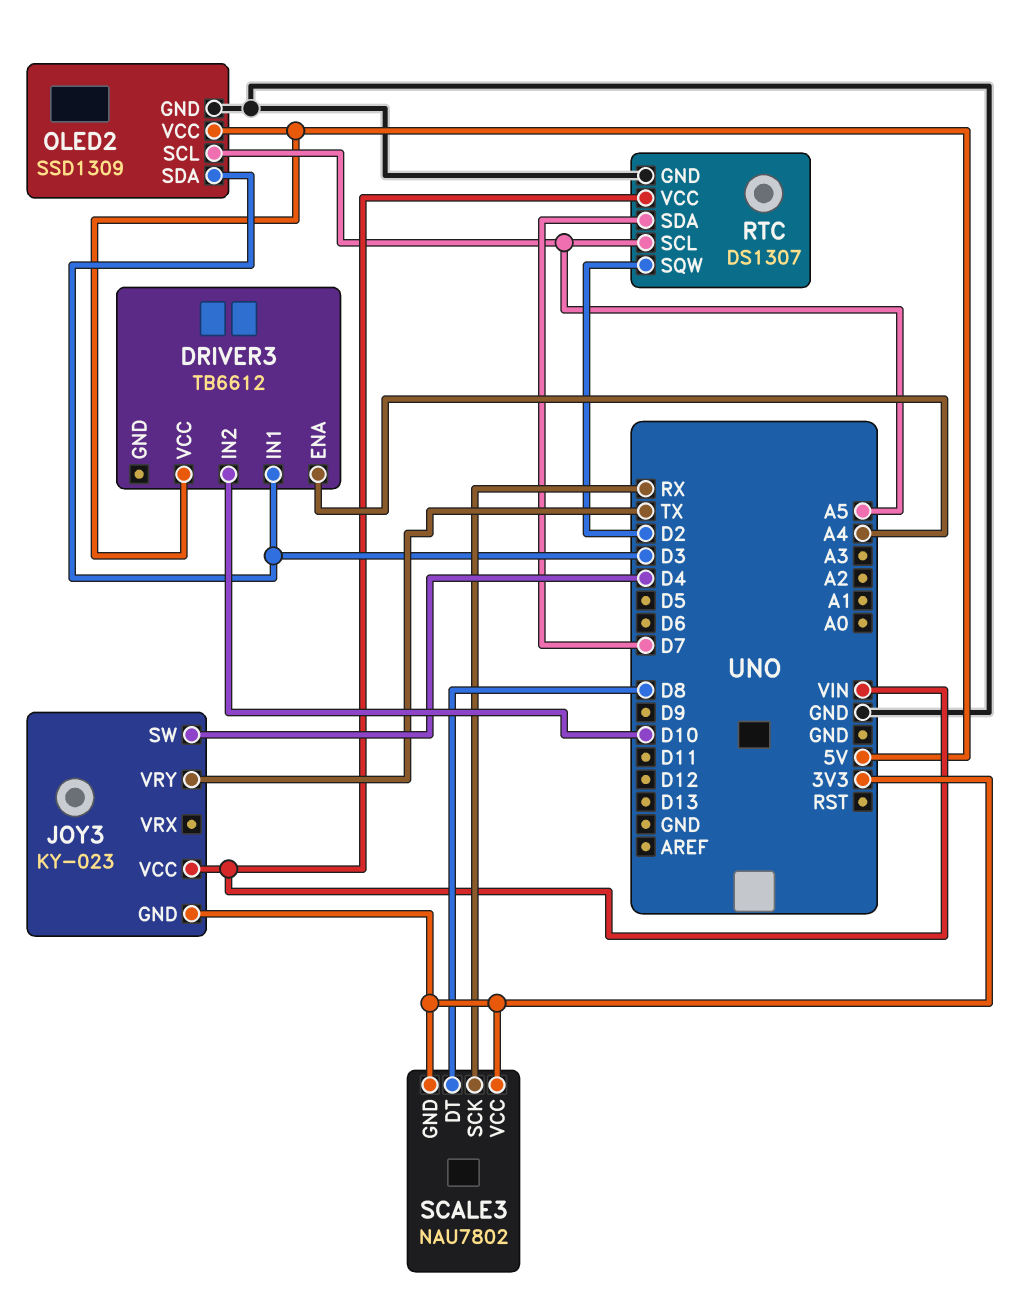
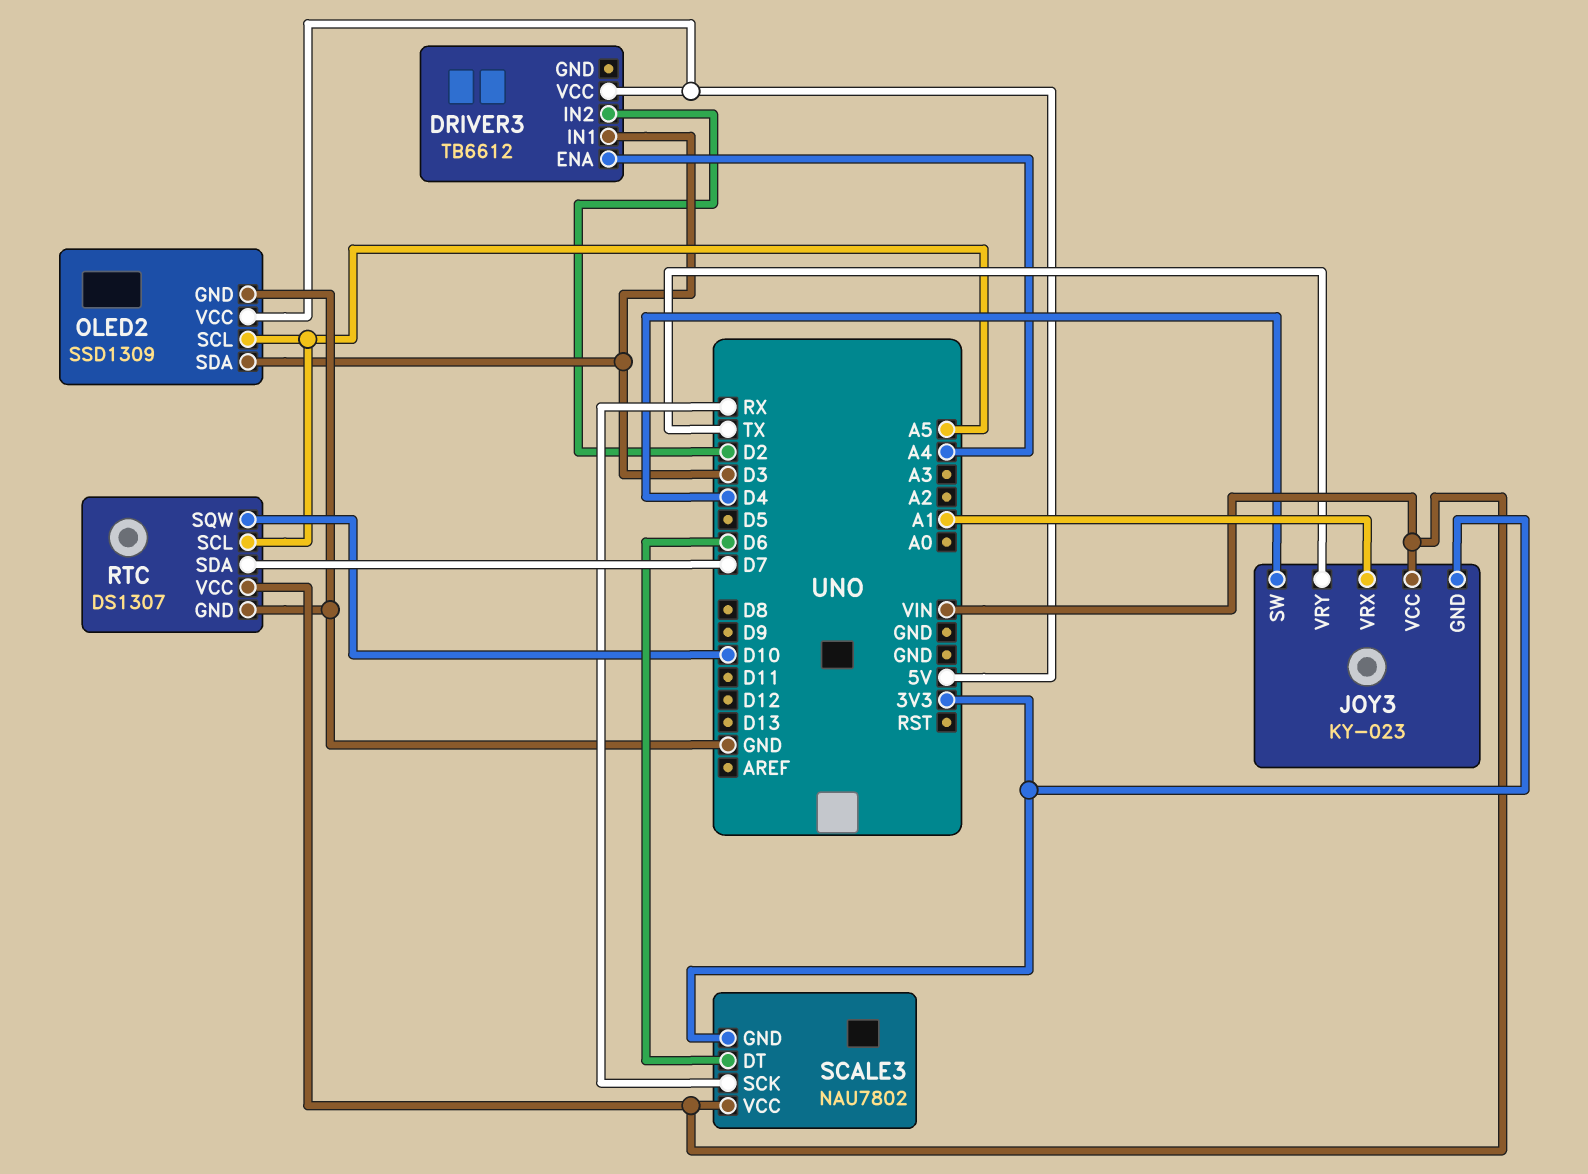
DRIVER3 pin IN2: D10 -> D2
JOY3 pin VRX: none -> A1
RTC pin SQW: D2 -> D10
SCALE3 pin DT: D8 -> D6
SCALE3 pin VCC: 3V3 -> VIN

